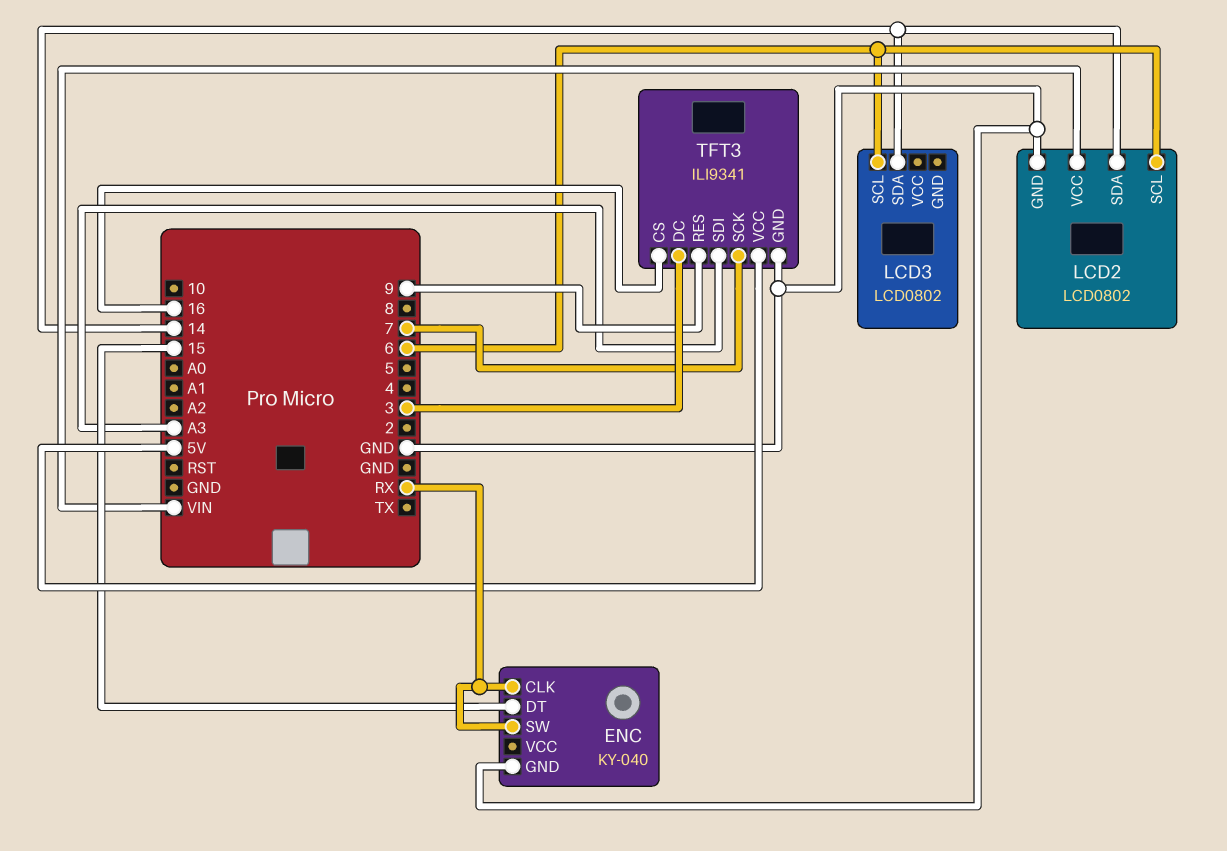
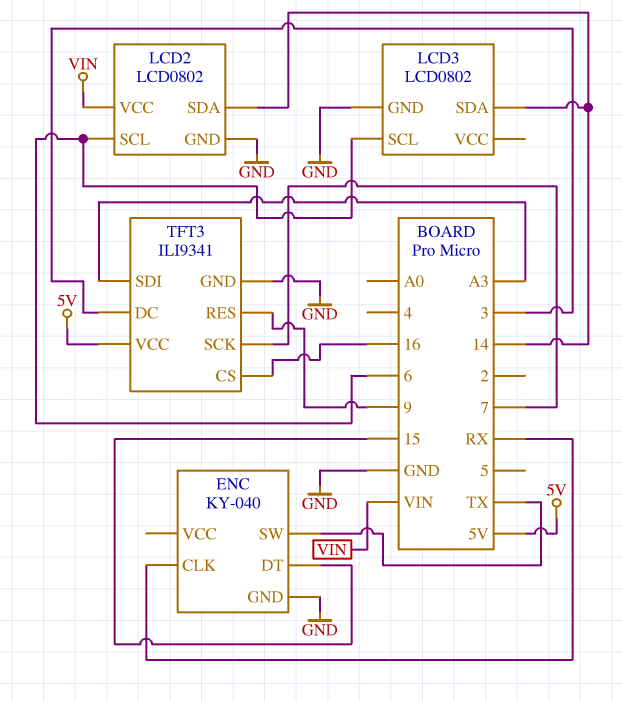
ENC pin SW: RX -> TX
LCD3 pin GND: none -> GND

